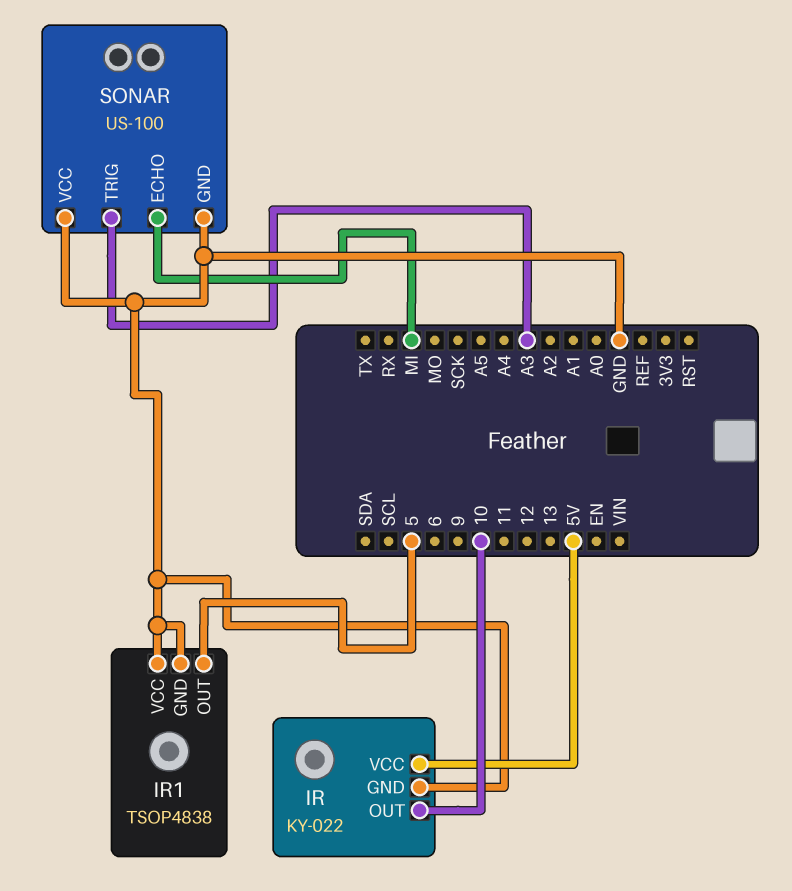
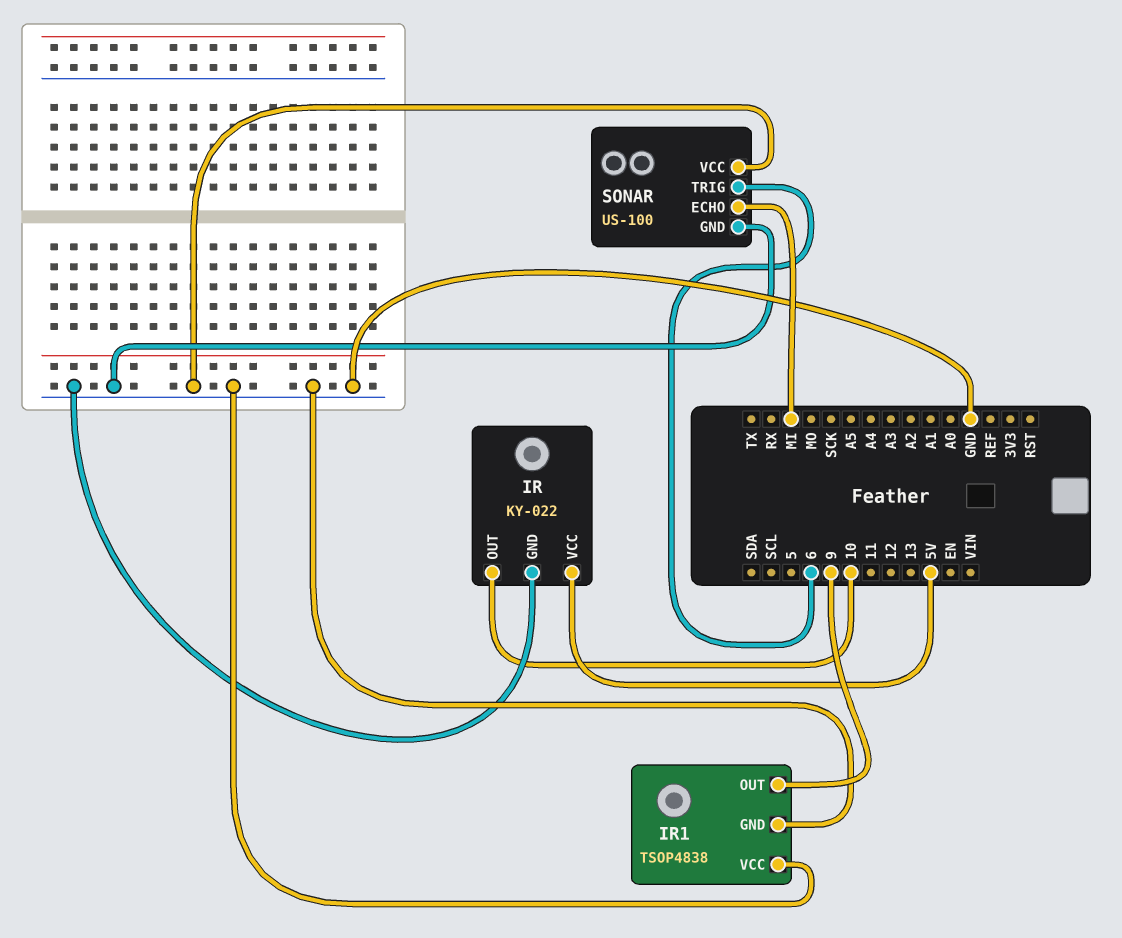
IR1 pin OUT: 5 -> 9
SONAR pin TRIG: A3 -> 6

